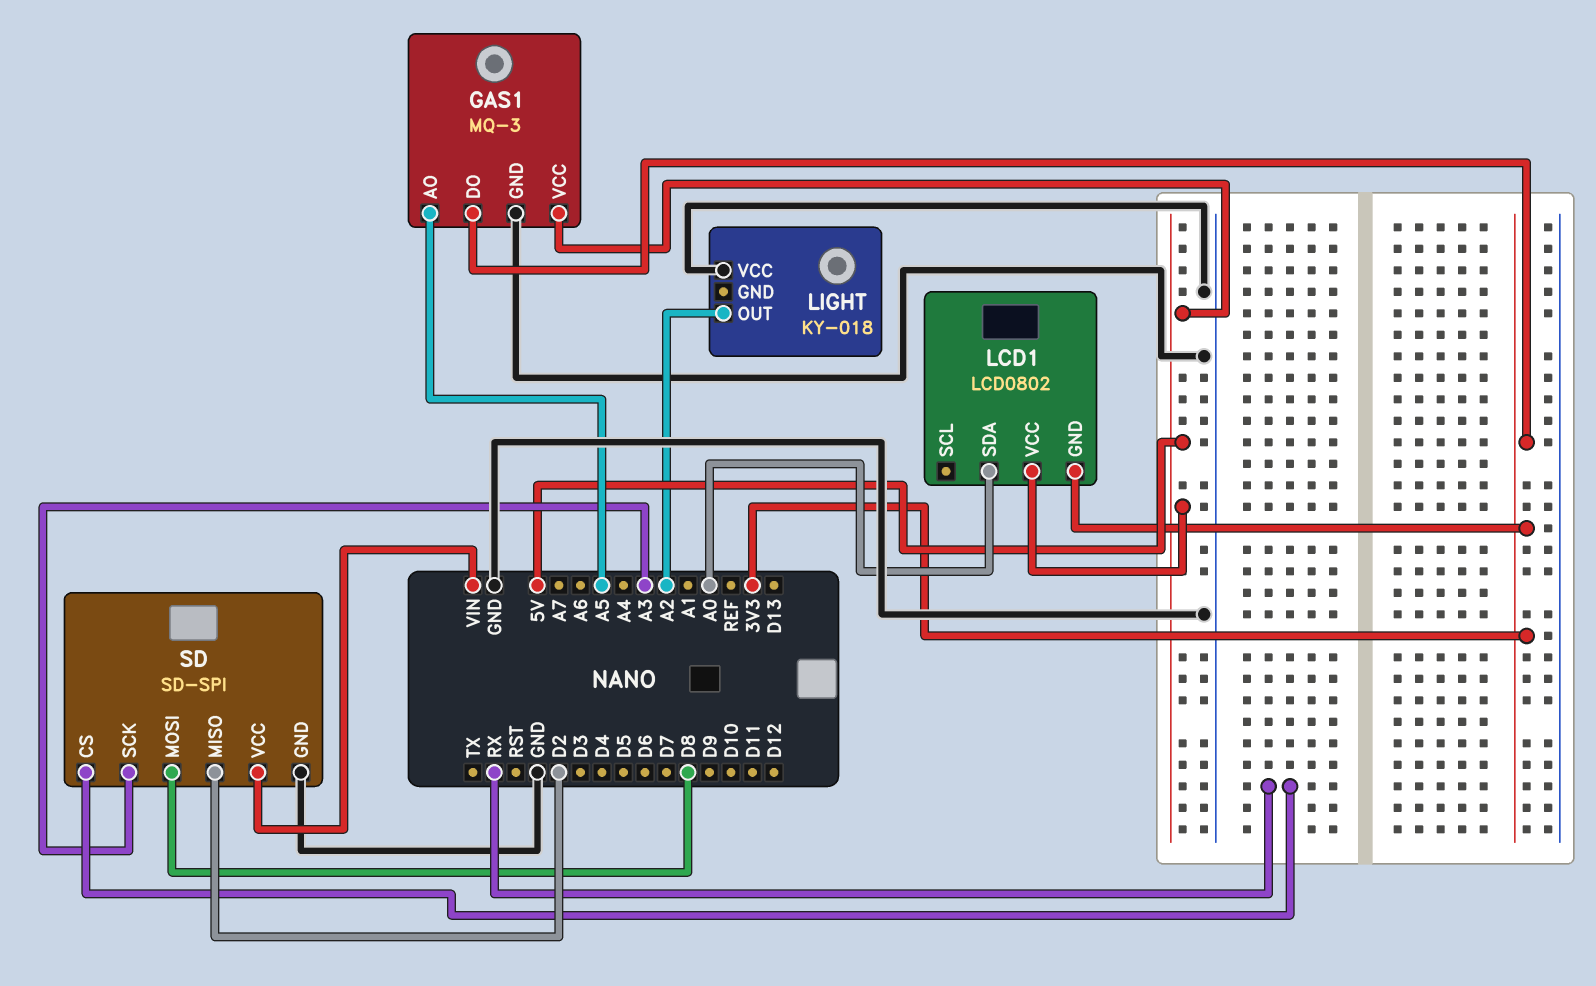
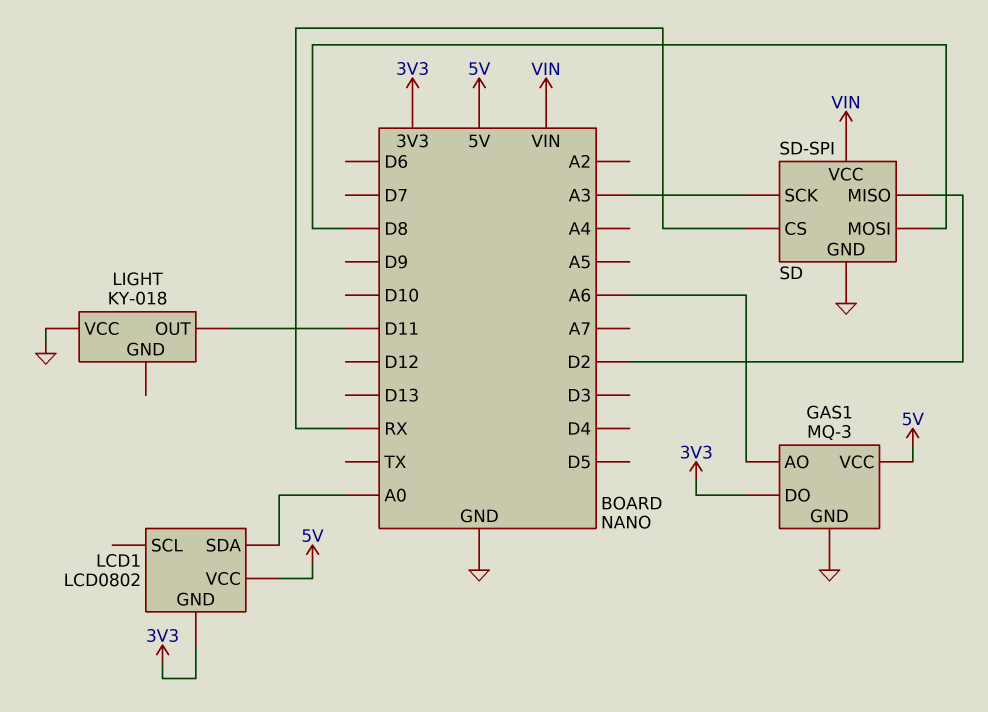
GAS1 pin AO: A5 -> A6
LIGHT pin OUT: A2 -> D11

